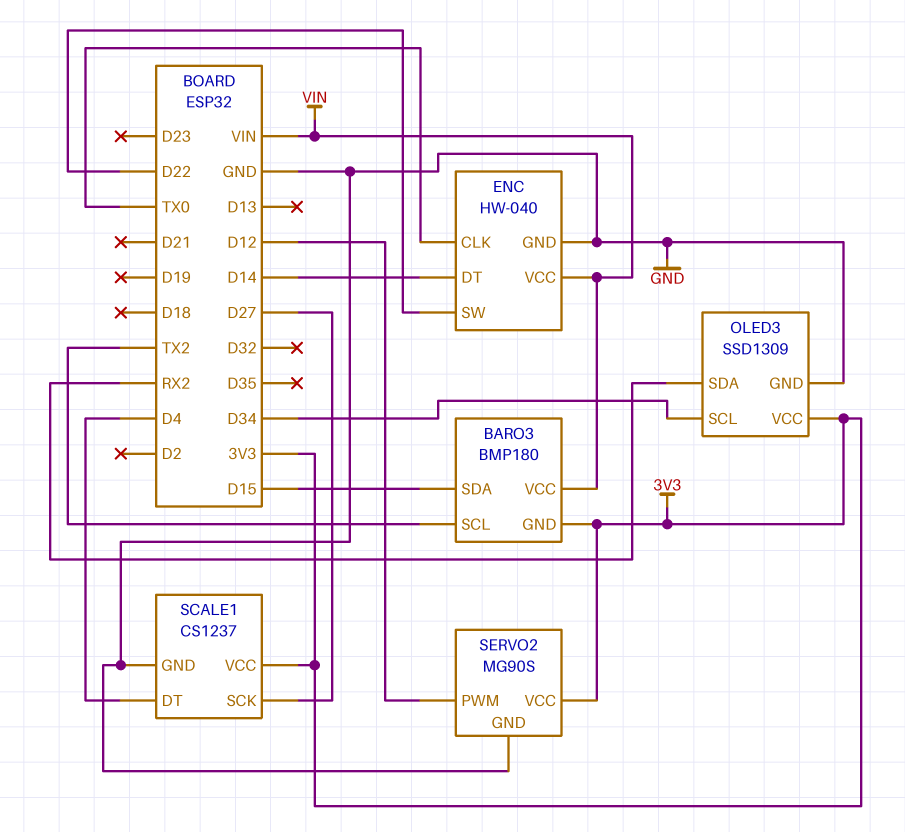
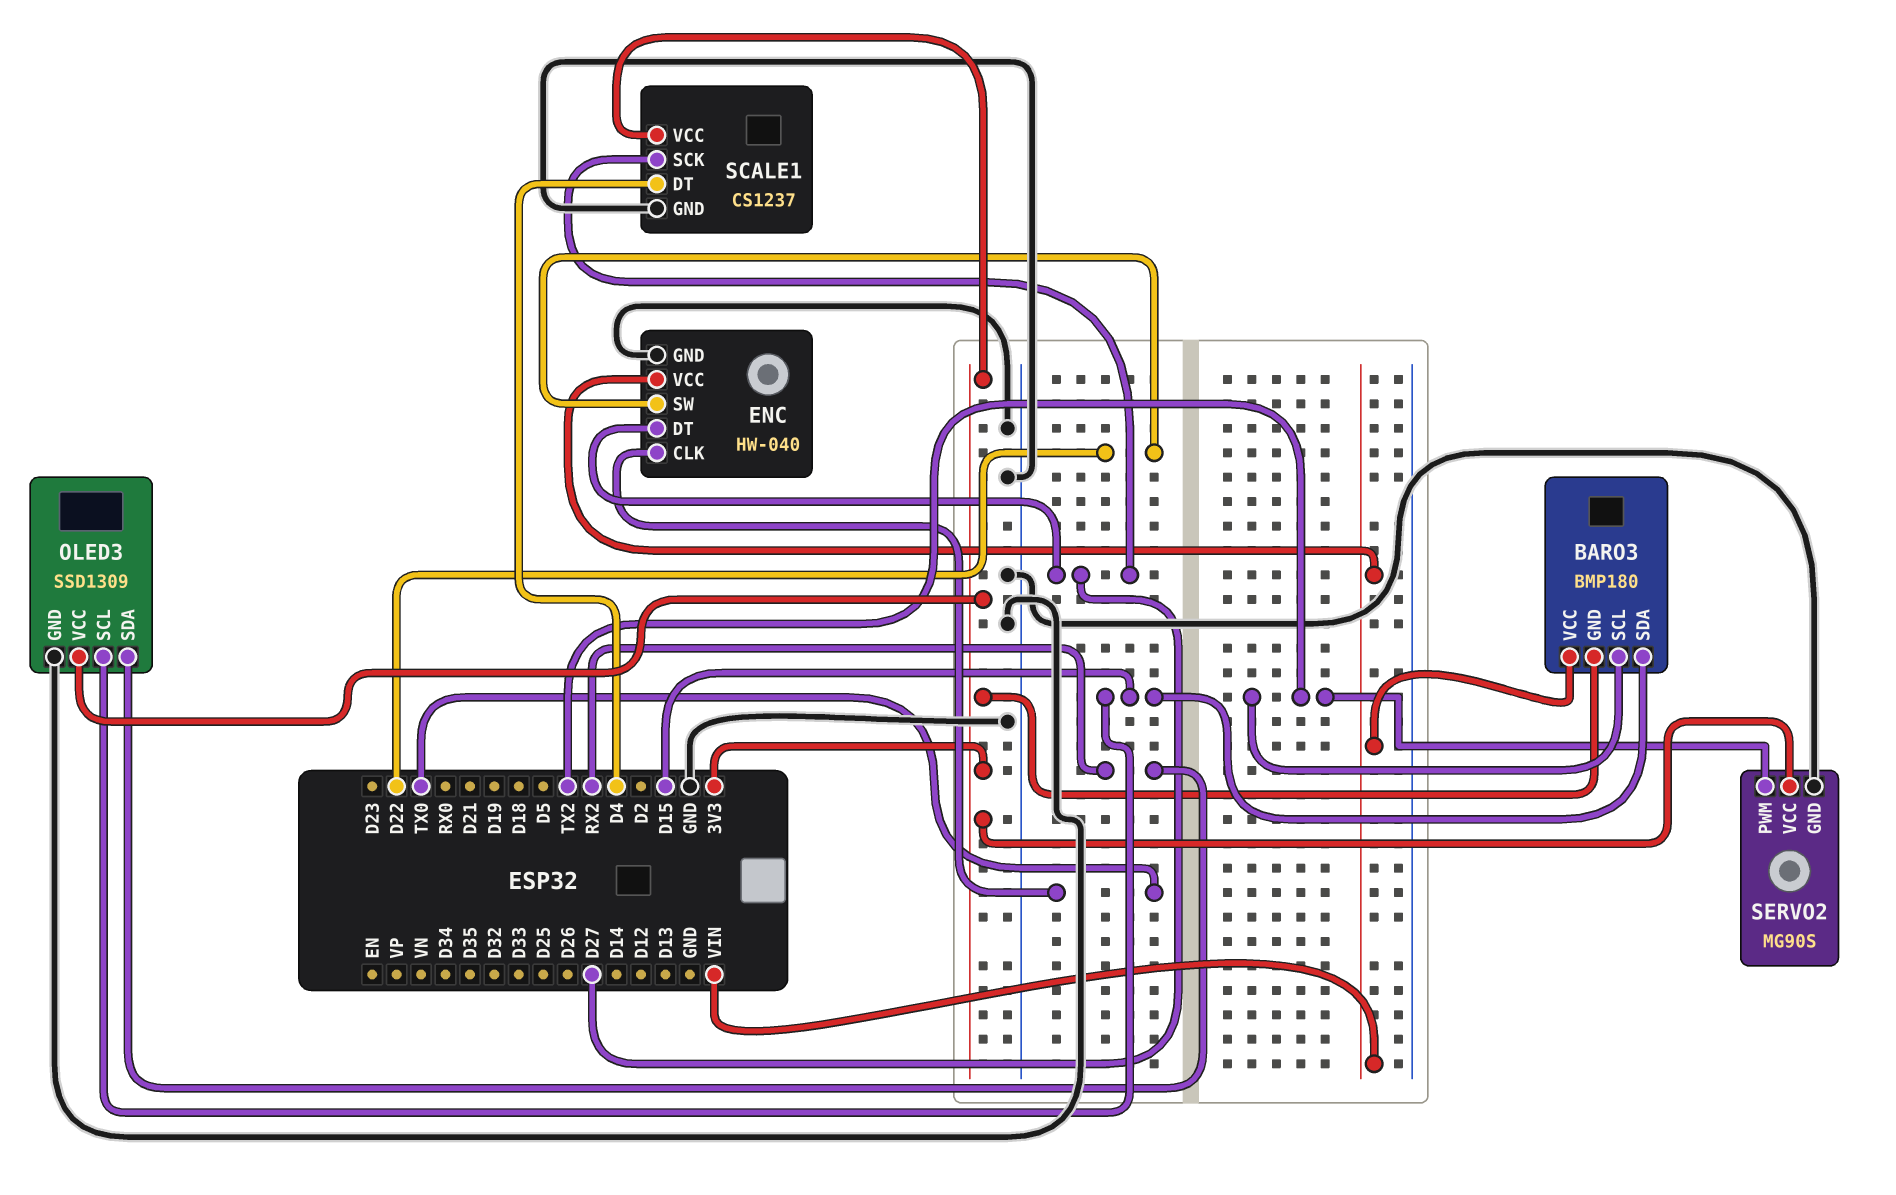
ENC pin DT: D14 -> D27
OLED3 pin SCL: D34 -> D15
SERVO2 pin PWM: D12 -> TX2

